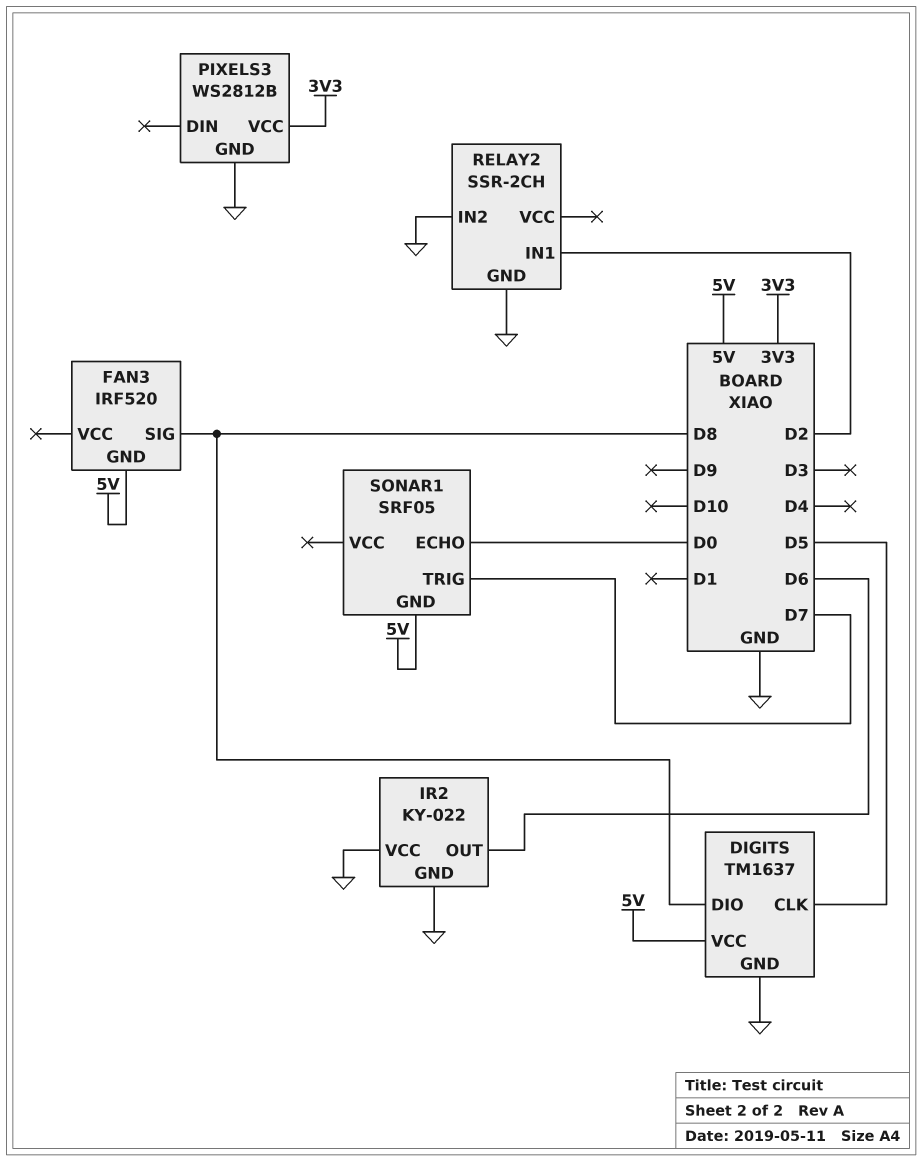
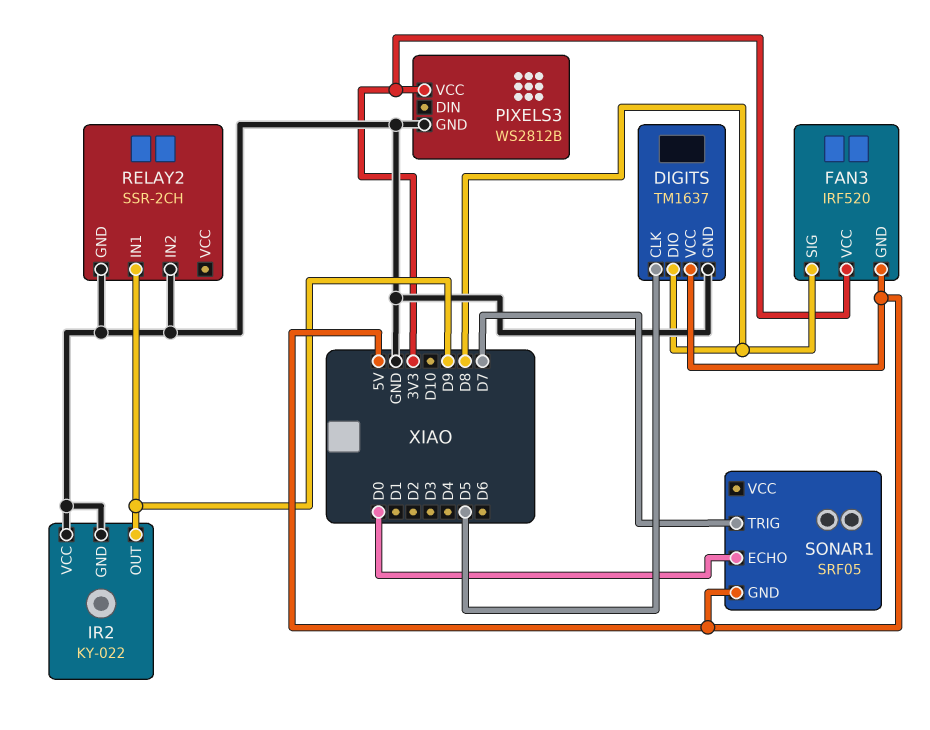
FAN3 pin VCC: none -> 3V3
IR2 pin OUT: D6 -> D9
RELAY2 pin IN1: D2 -> D9

